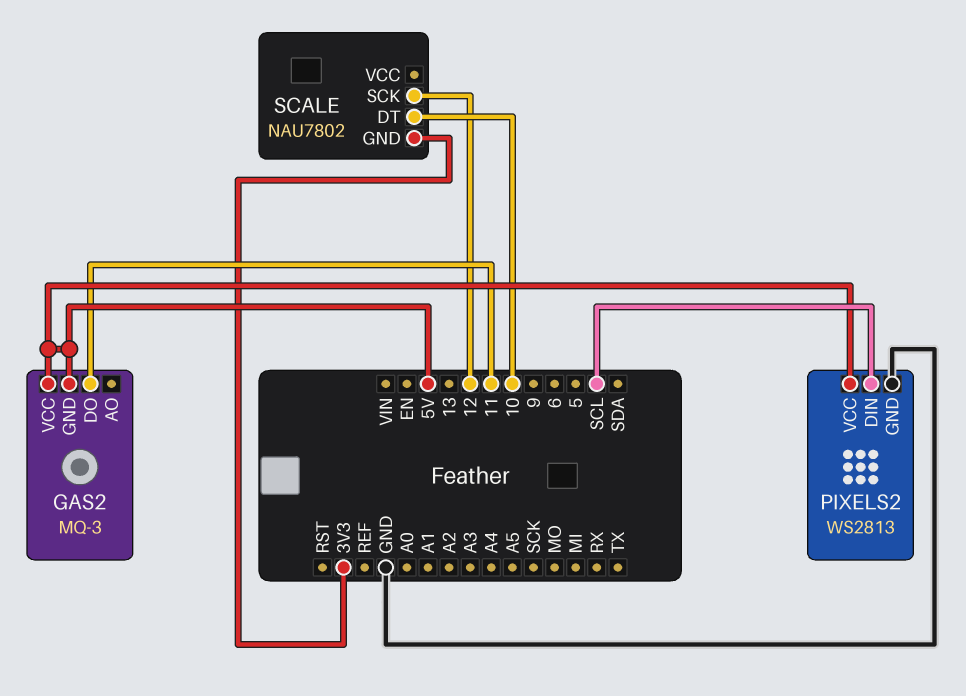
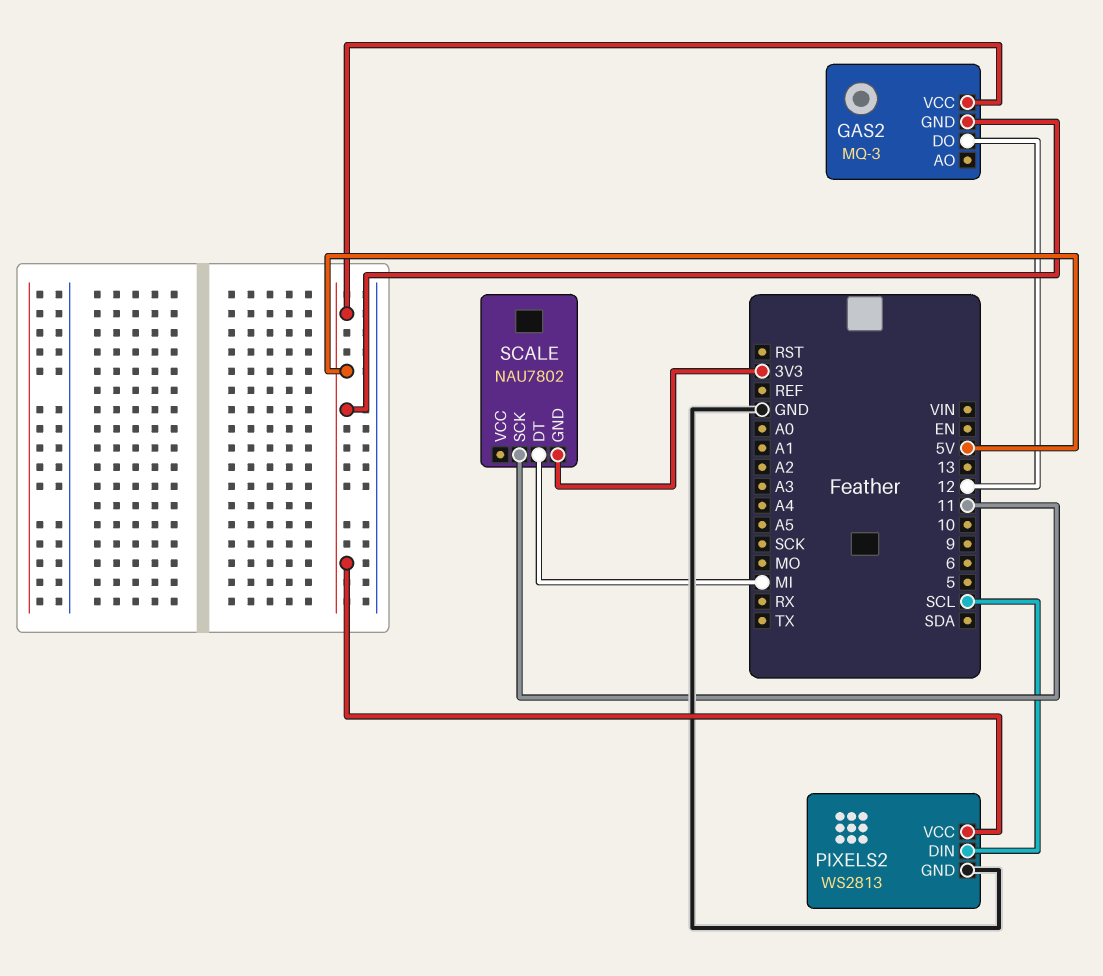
GAS2 pin DO: 11 -> 12
SCALE pin DT: 10 -> MI
SCALE pin SCK: 12 -> 11

